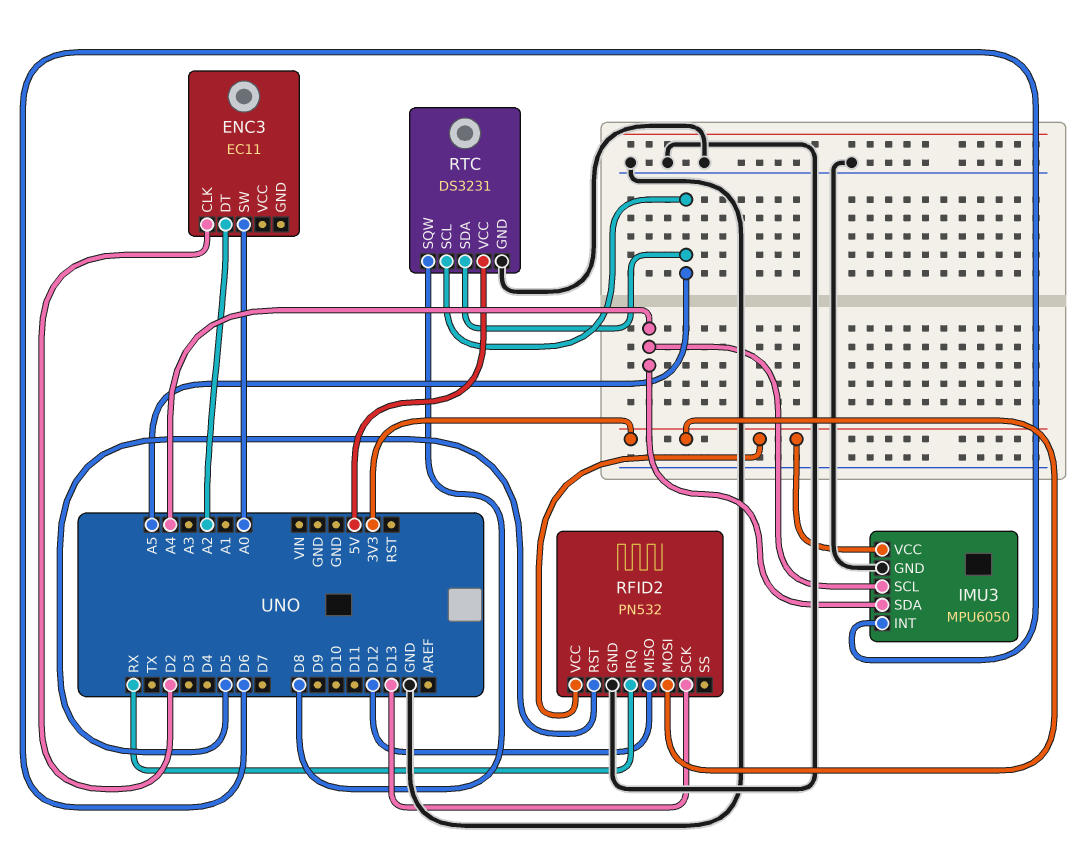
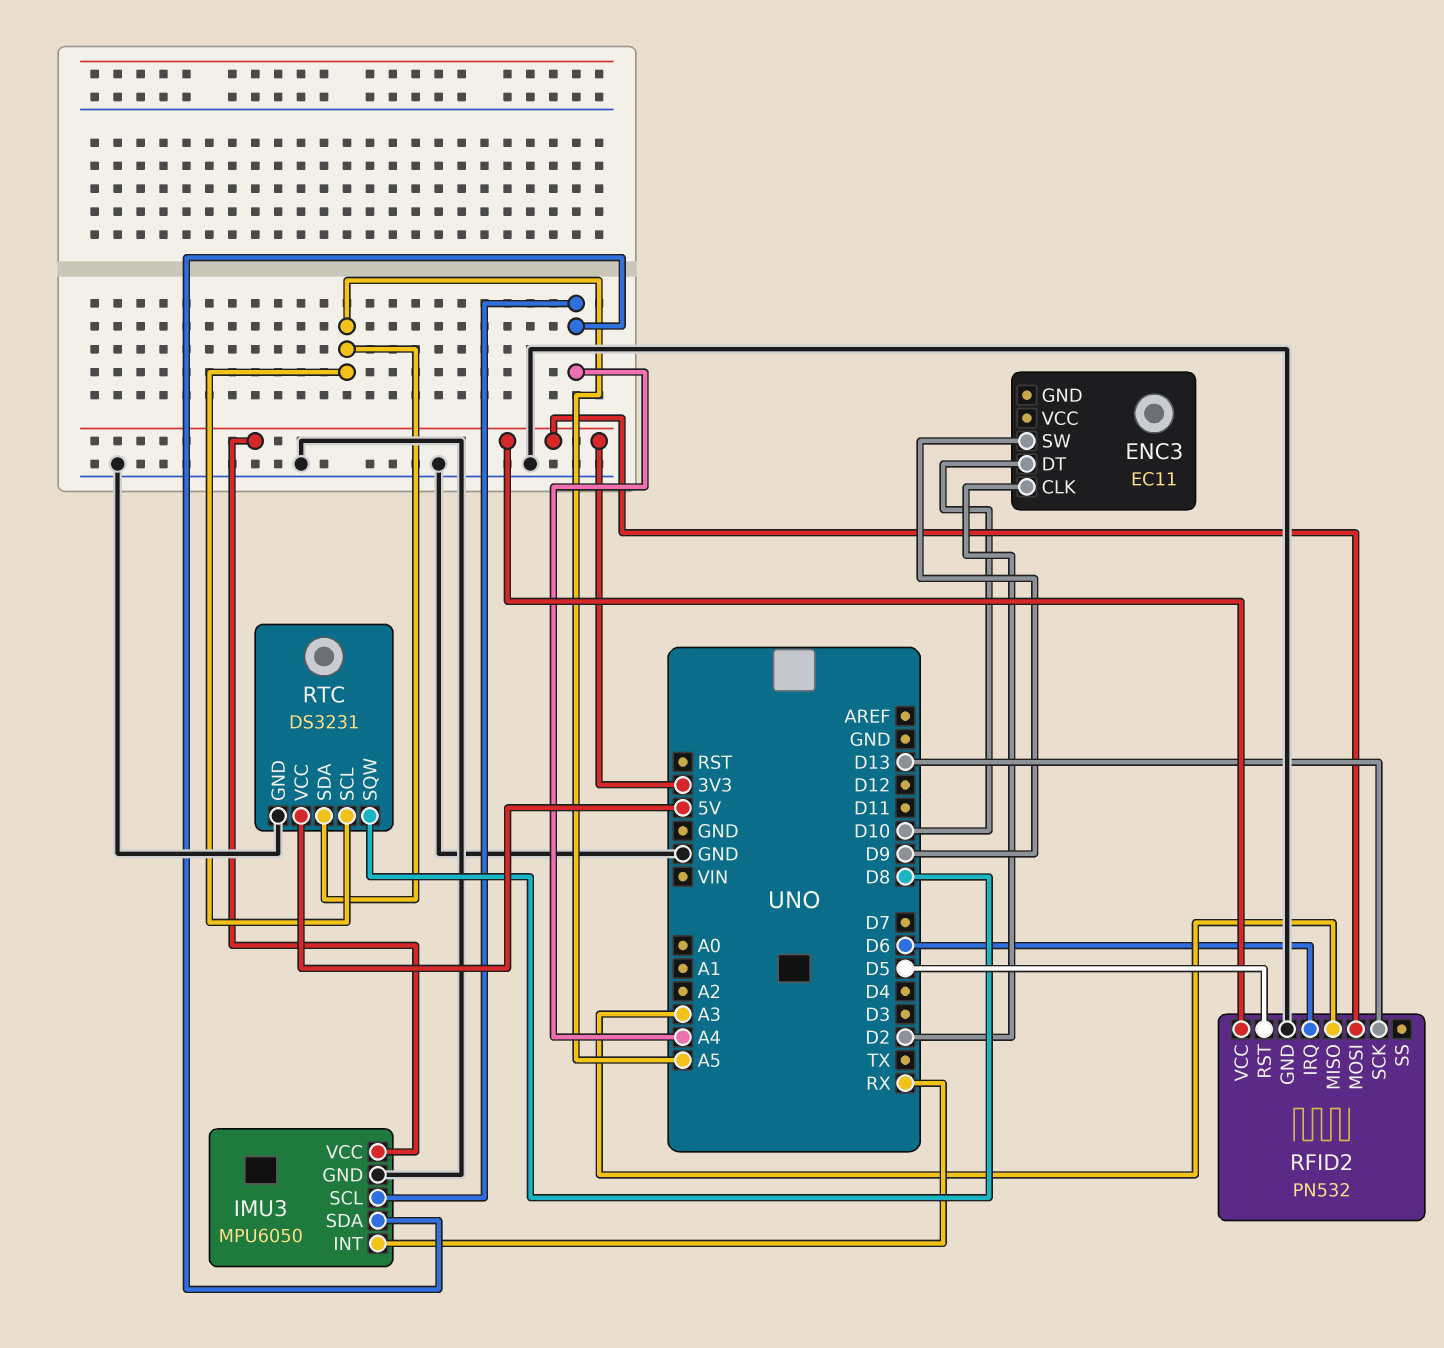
ENC3 pin DT: A2 -> D10
ENC3 pin SW: A0 -> D9
IMU3 pin INT: D6 -> RX
RFID2 pin IRQ: RX -> D6
RFID2 pin MISO: D12 -> A3

